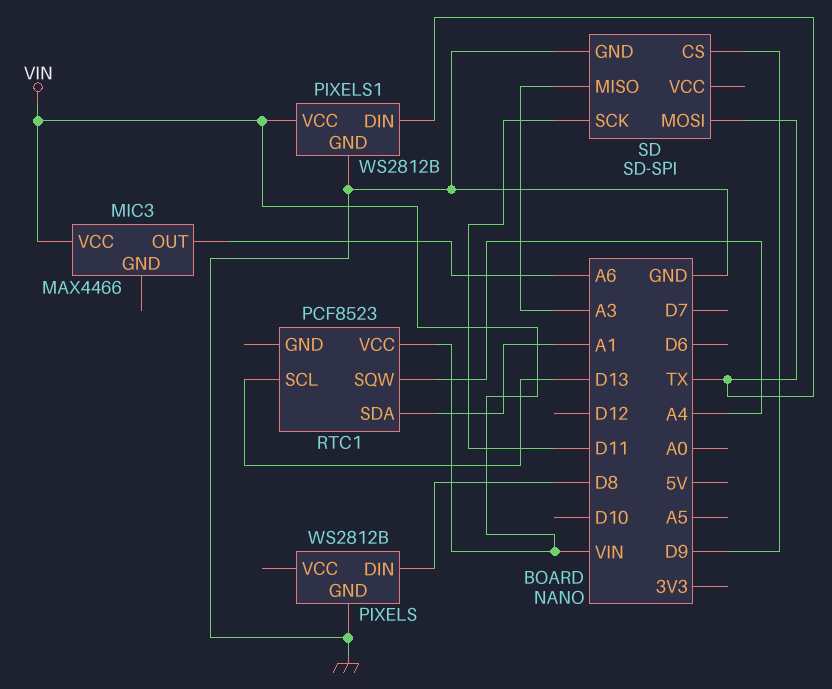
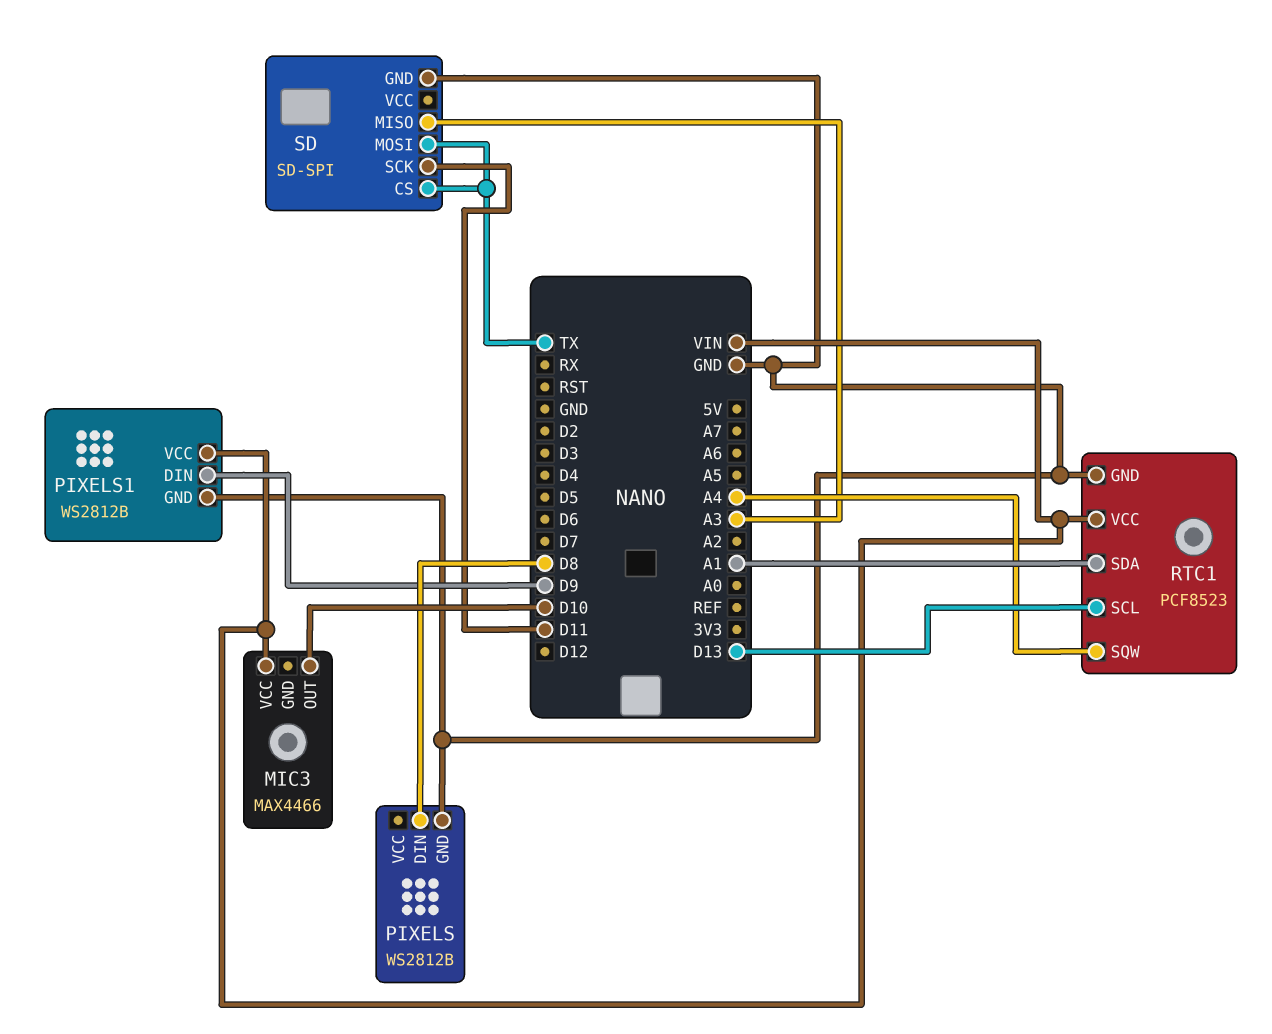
MIC3 pin OUT: A6 -> D10
PIXELS1 pin DIN: TX -> D9
RTC1 pin GND: none -> GND
SD pin CS: D9 -> TX

